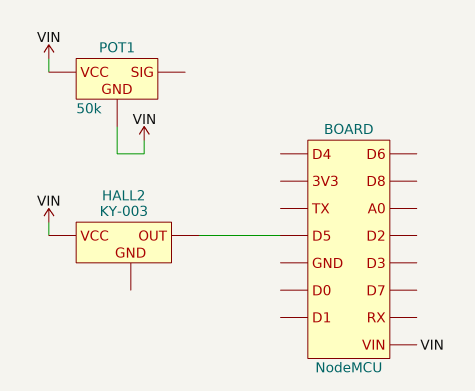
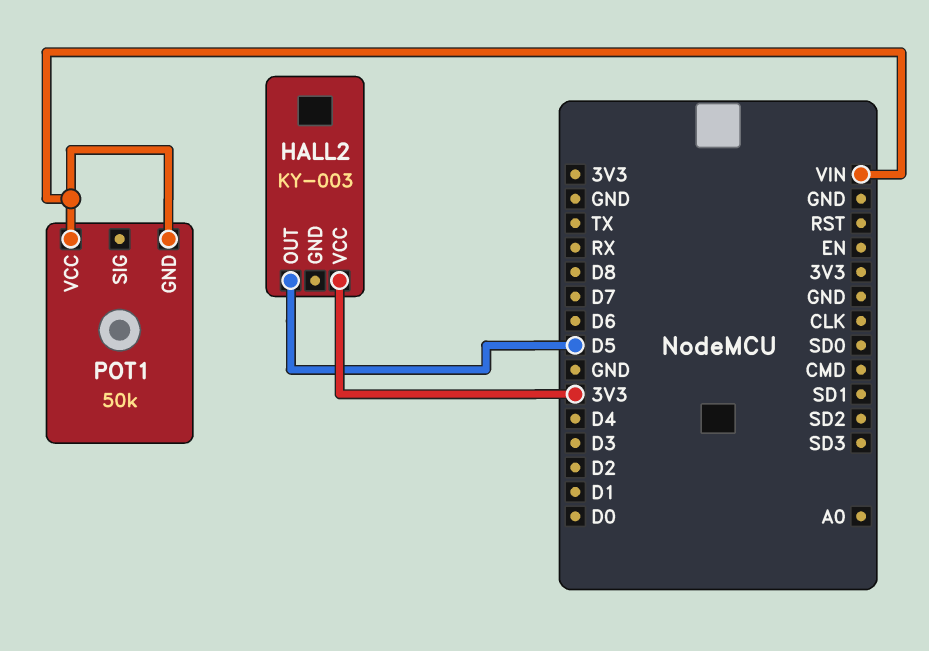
HALL2 pin VCC: VIN -> 3V3

